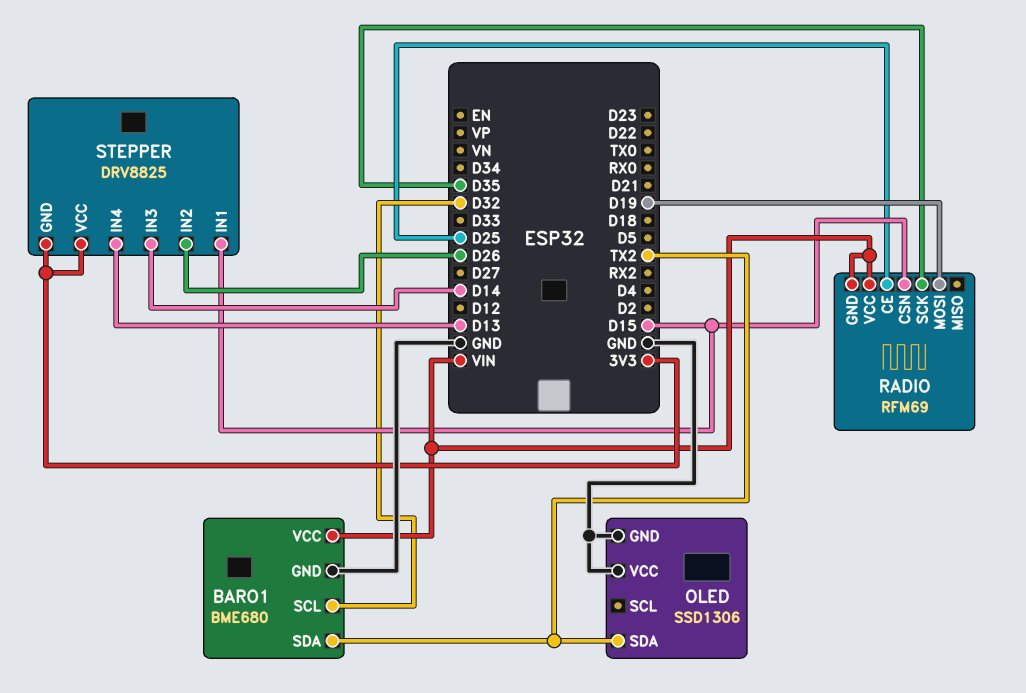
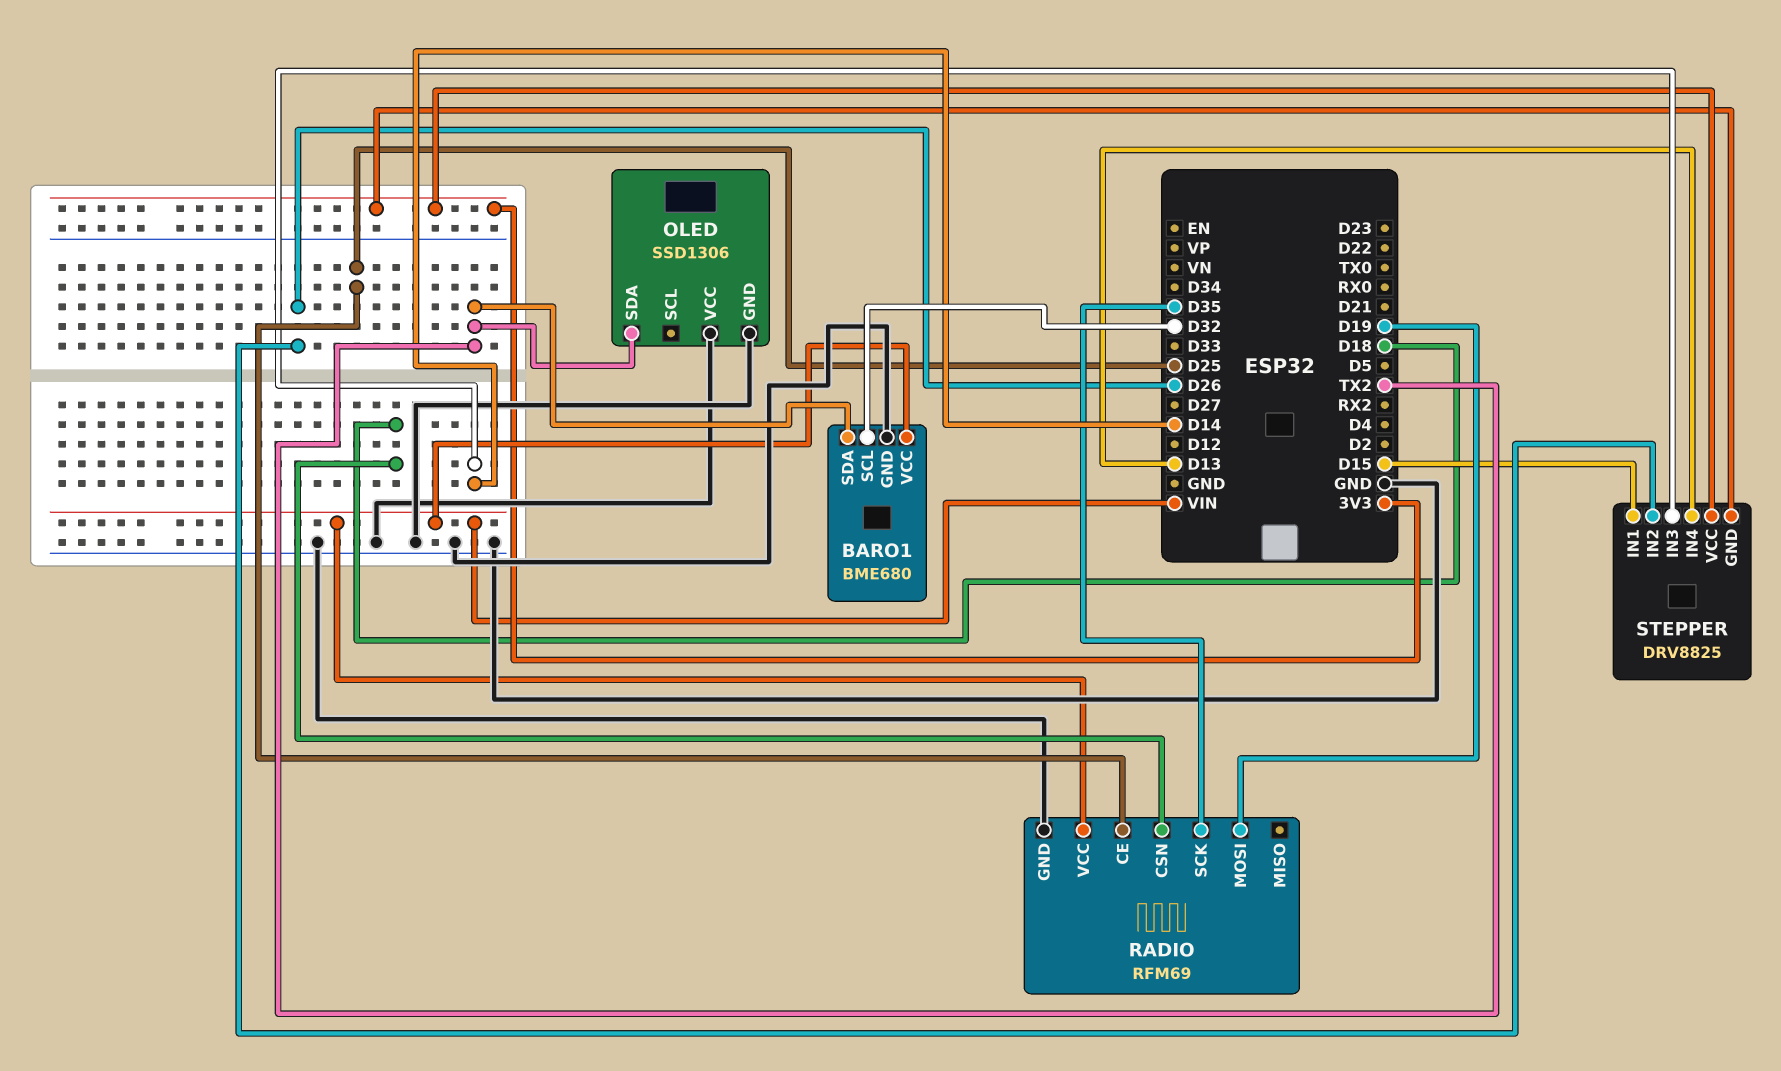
RADIO pin CSN: D15 -> D18
RADIO pin GND: VIN -> GND

